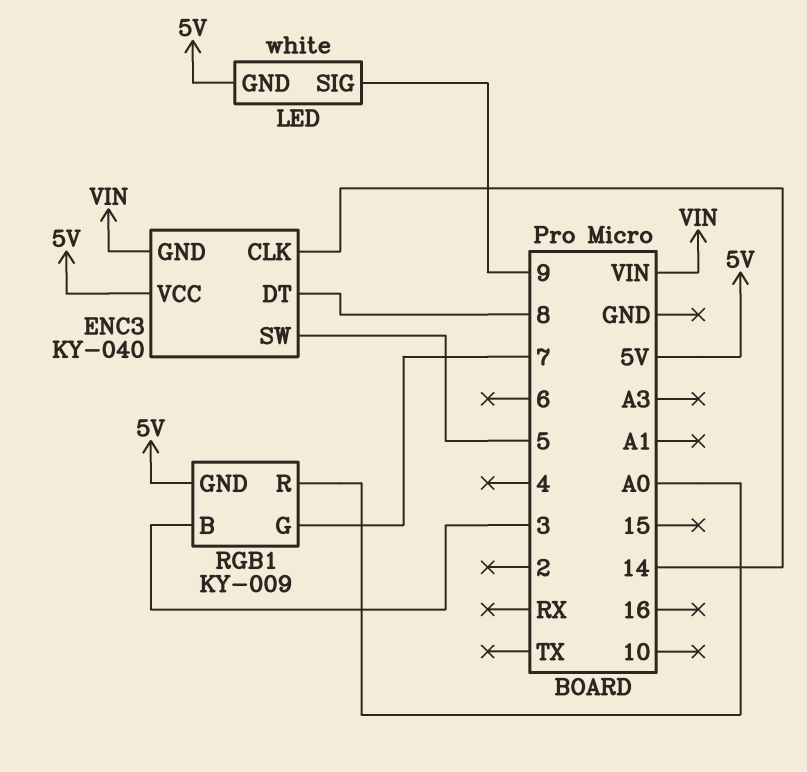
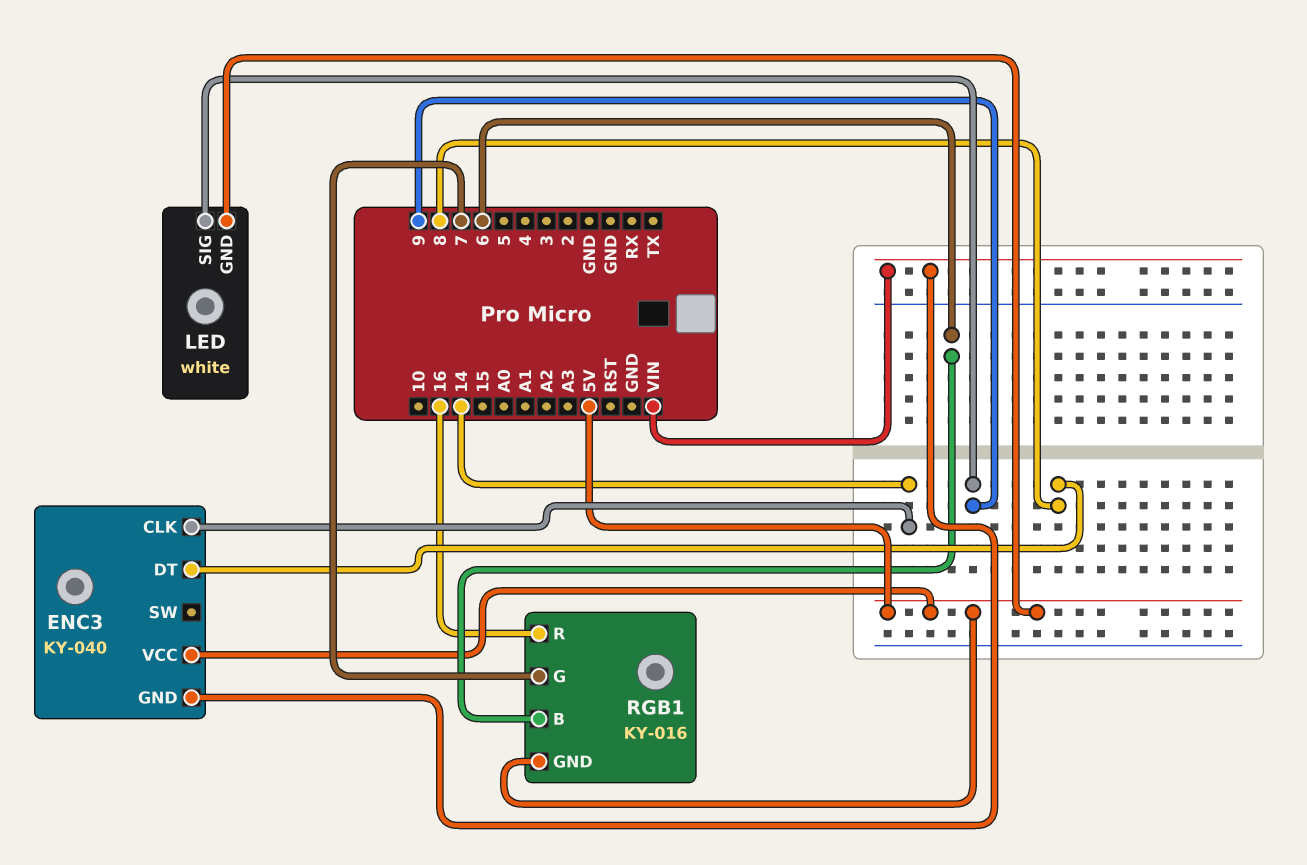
ENC3 pin SW: 5 -> none
RGB1: KY-009 -> KY-016
RGB1 pin B: 3 -> 6
RGB1 pin R: A0 -> 16

